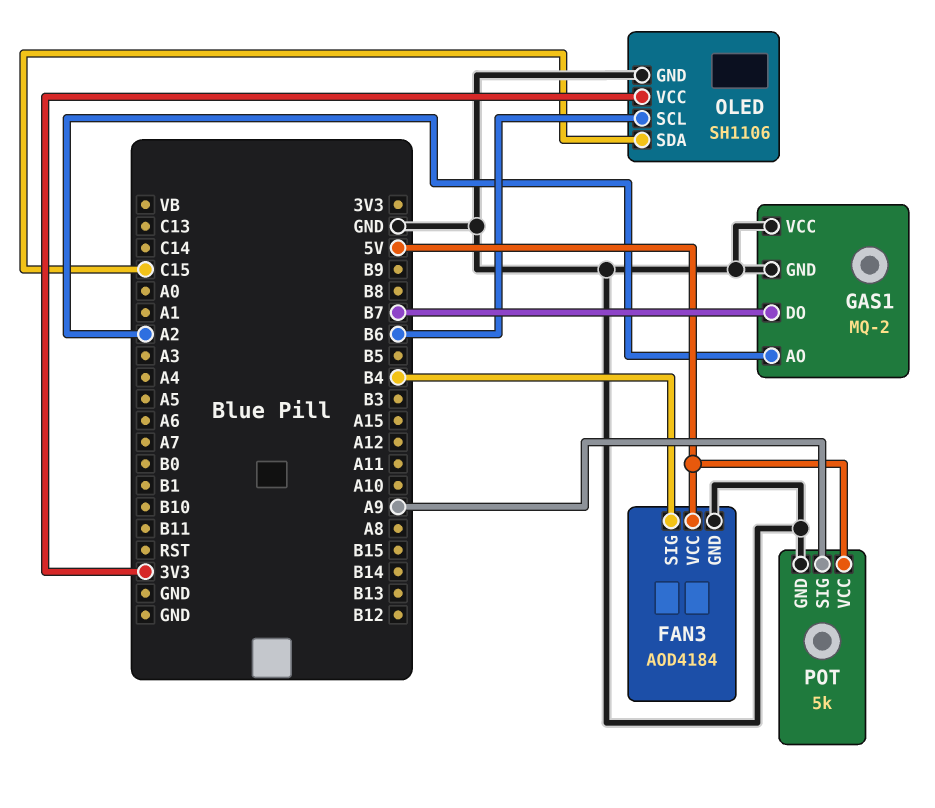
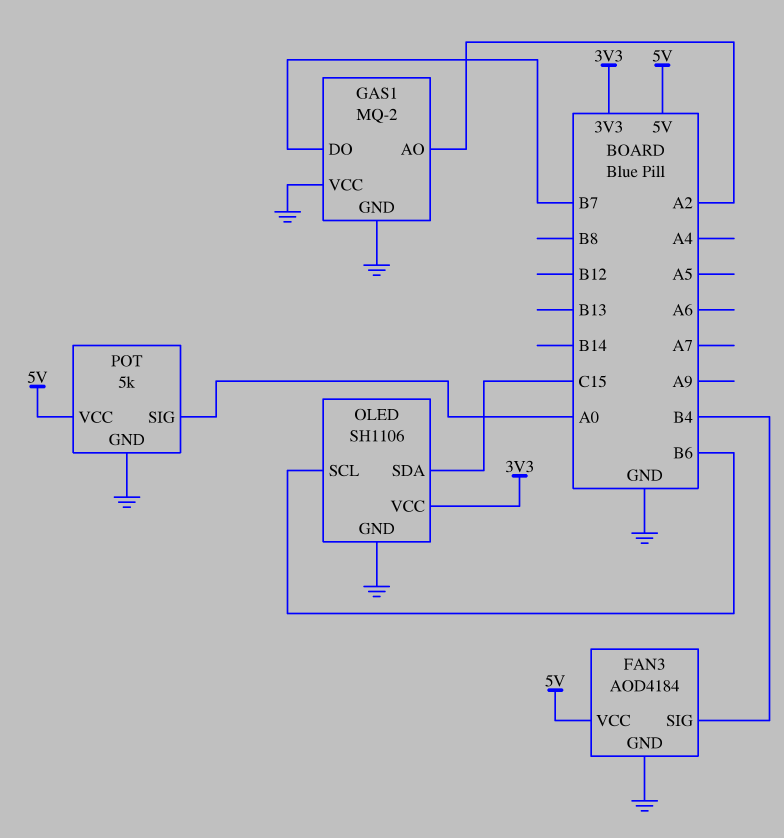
POT pin SIG: A9 -> A0

